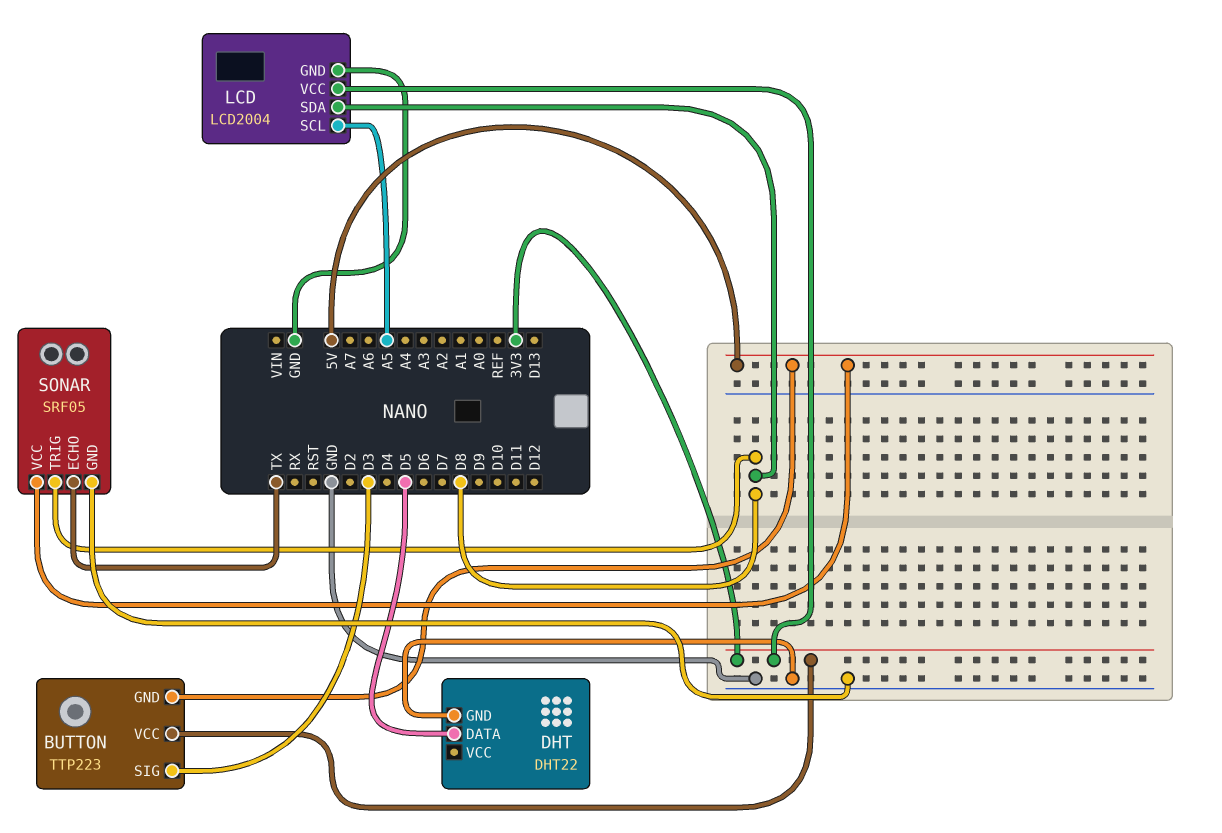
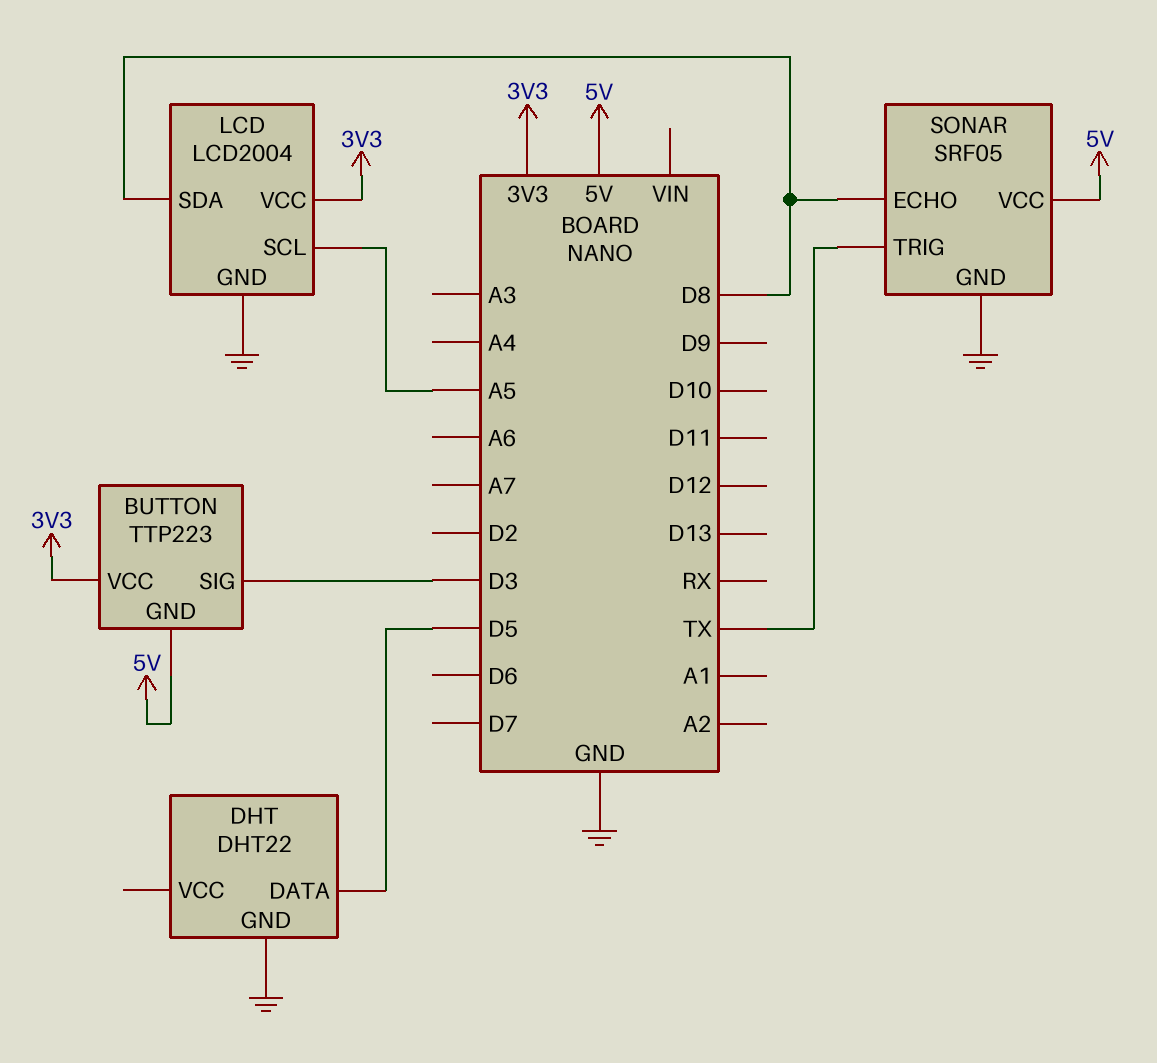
SONAR pin ECHO: TX -> D8
SONAR pin TRIG: D8 -> TX

